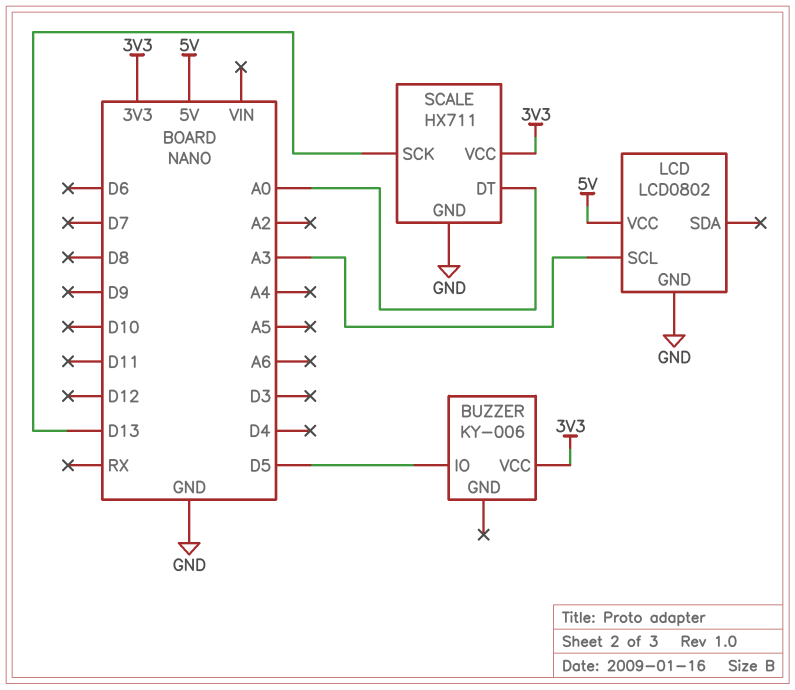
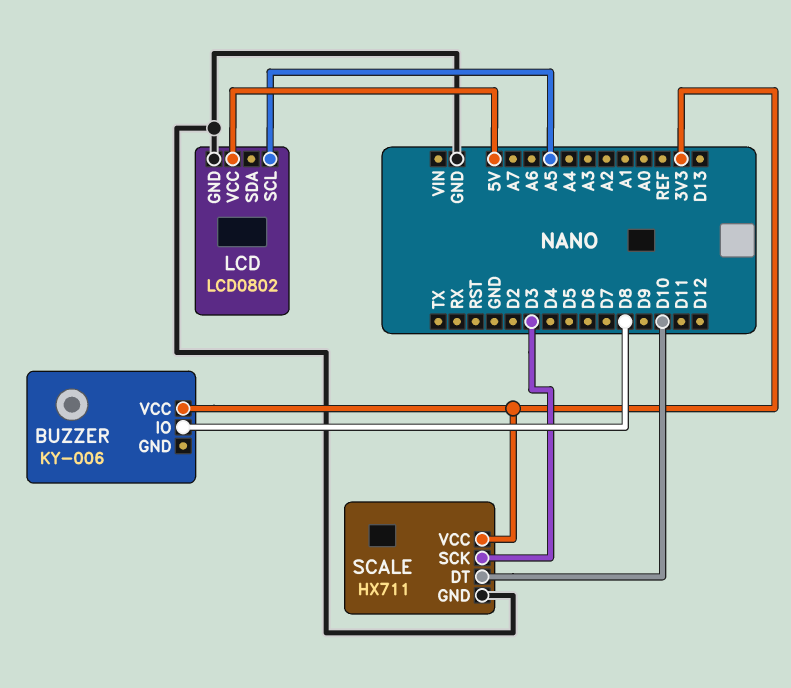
BUZZER pin IO: D5 -> D8
LCD pin SCL: A3 -> A5
SCALE pin DT: A0 -> D10
SCALE pin SCK: D13 -> D3

